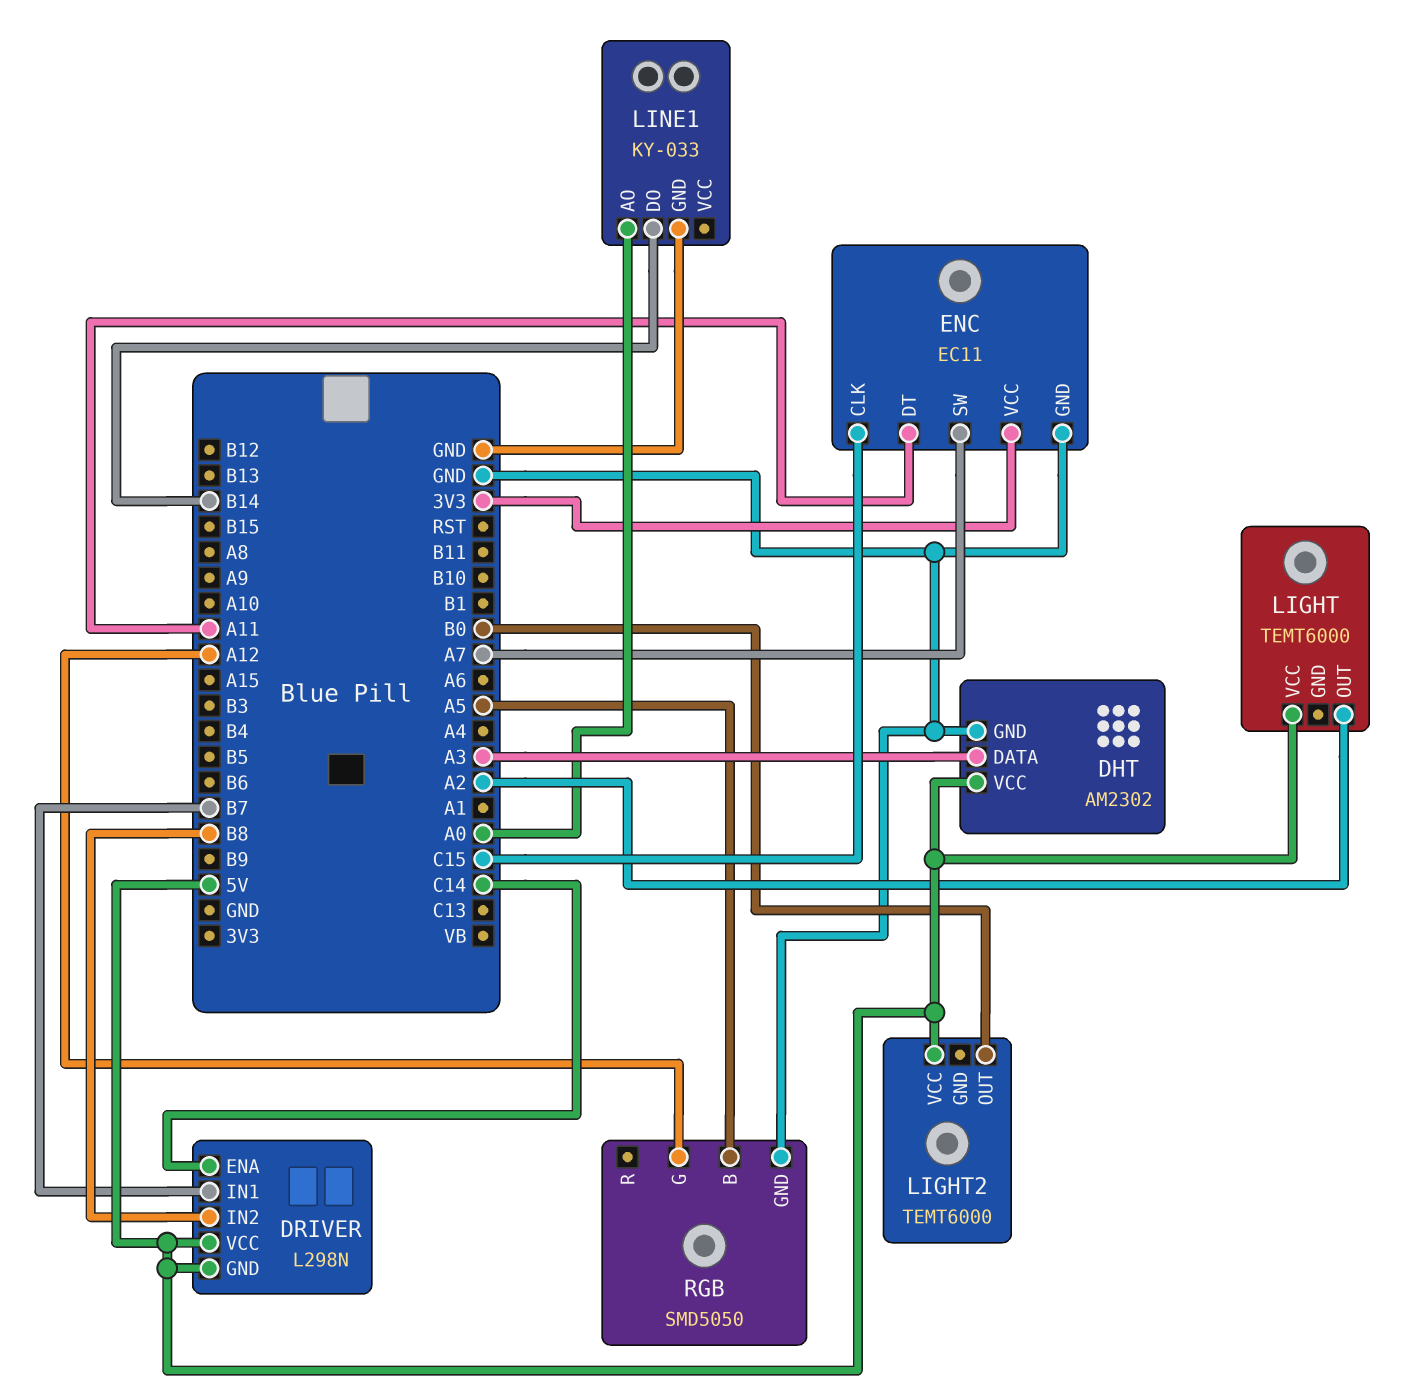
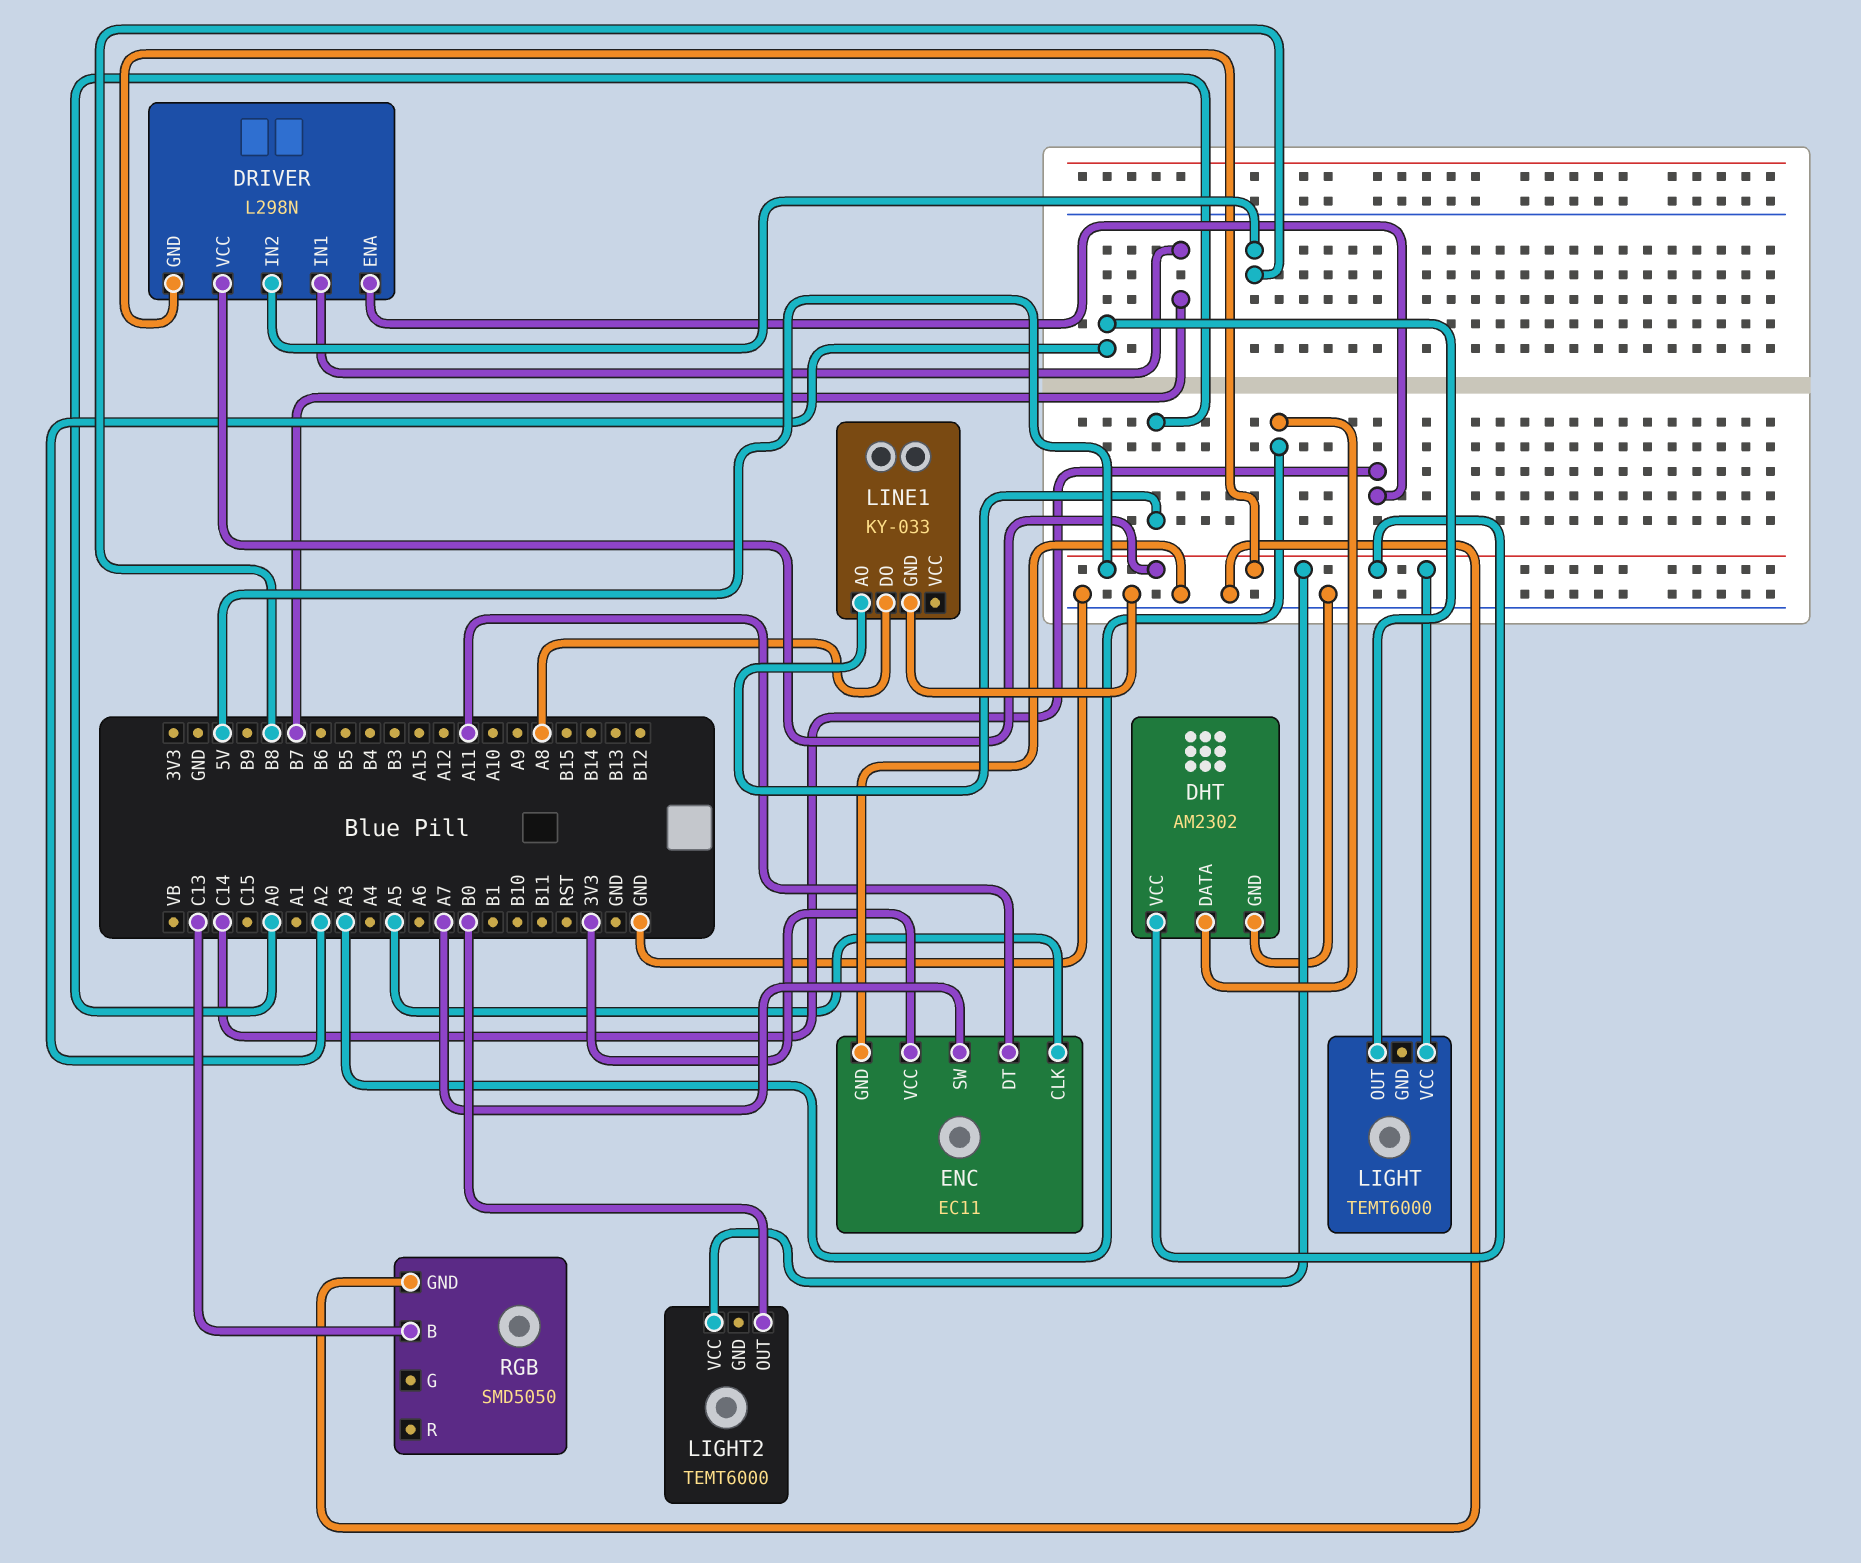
ENC pin CLK: C15 -> A5
LINE1 pin DO: B14 -> A8
RGB pin B: A5 -> C13
RGB pin G: A12 -> none

